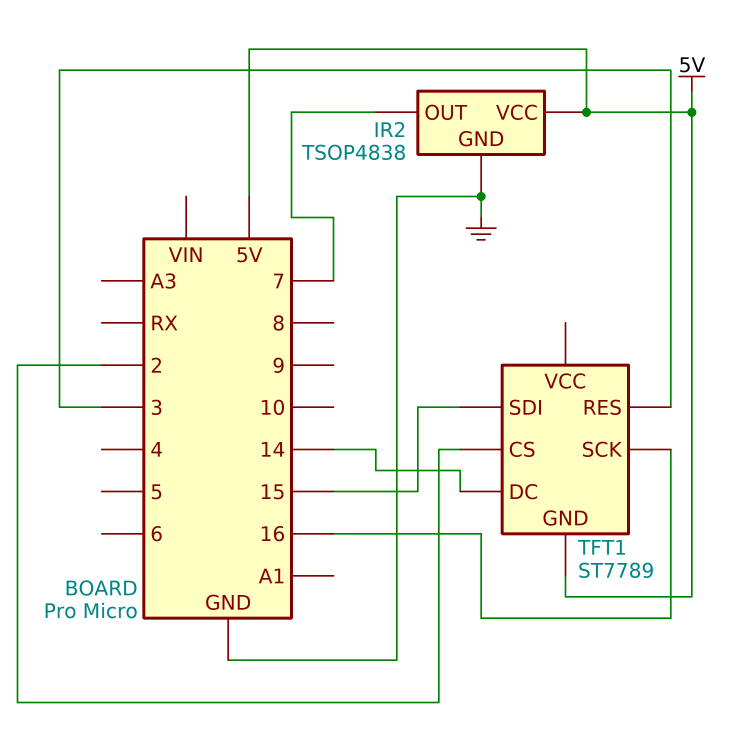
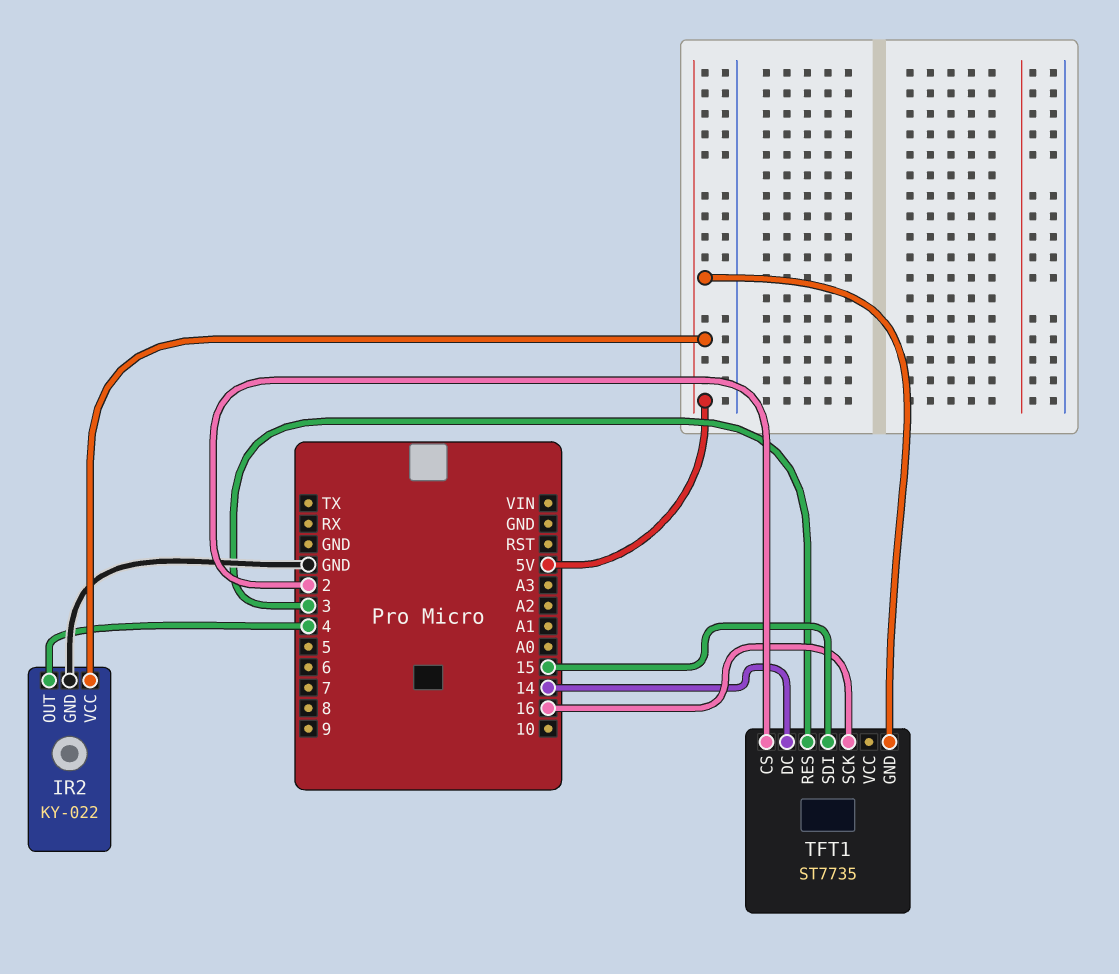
IR2: TSOP4838 -> KY-022
IR2 pin OUT: 7 -> 4
TFT1: ST7789 -> ST7735

